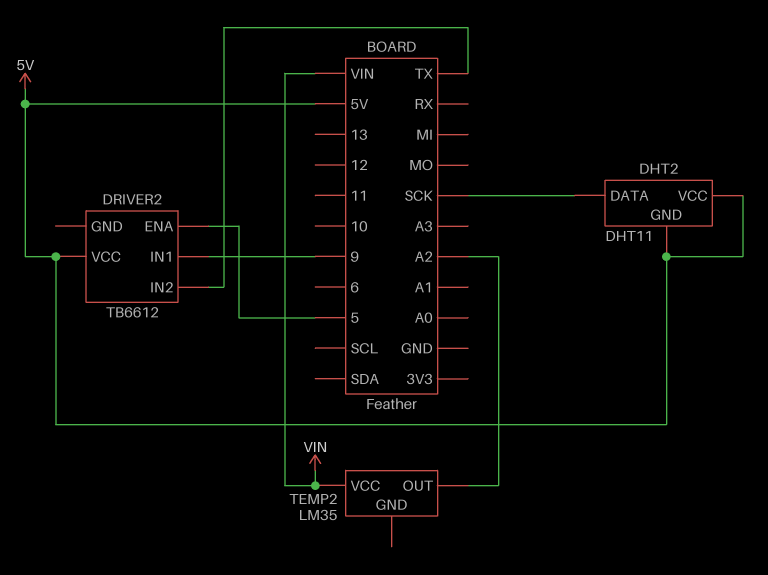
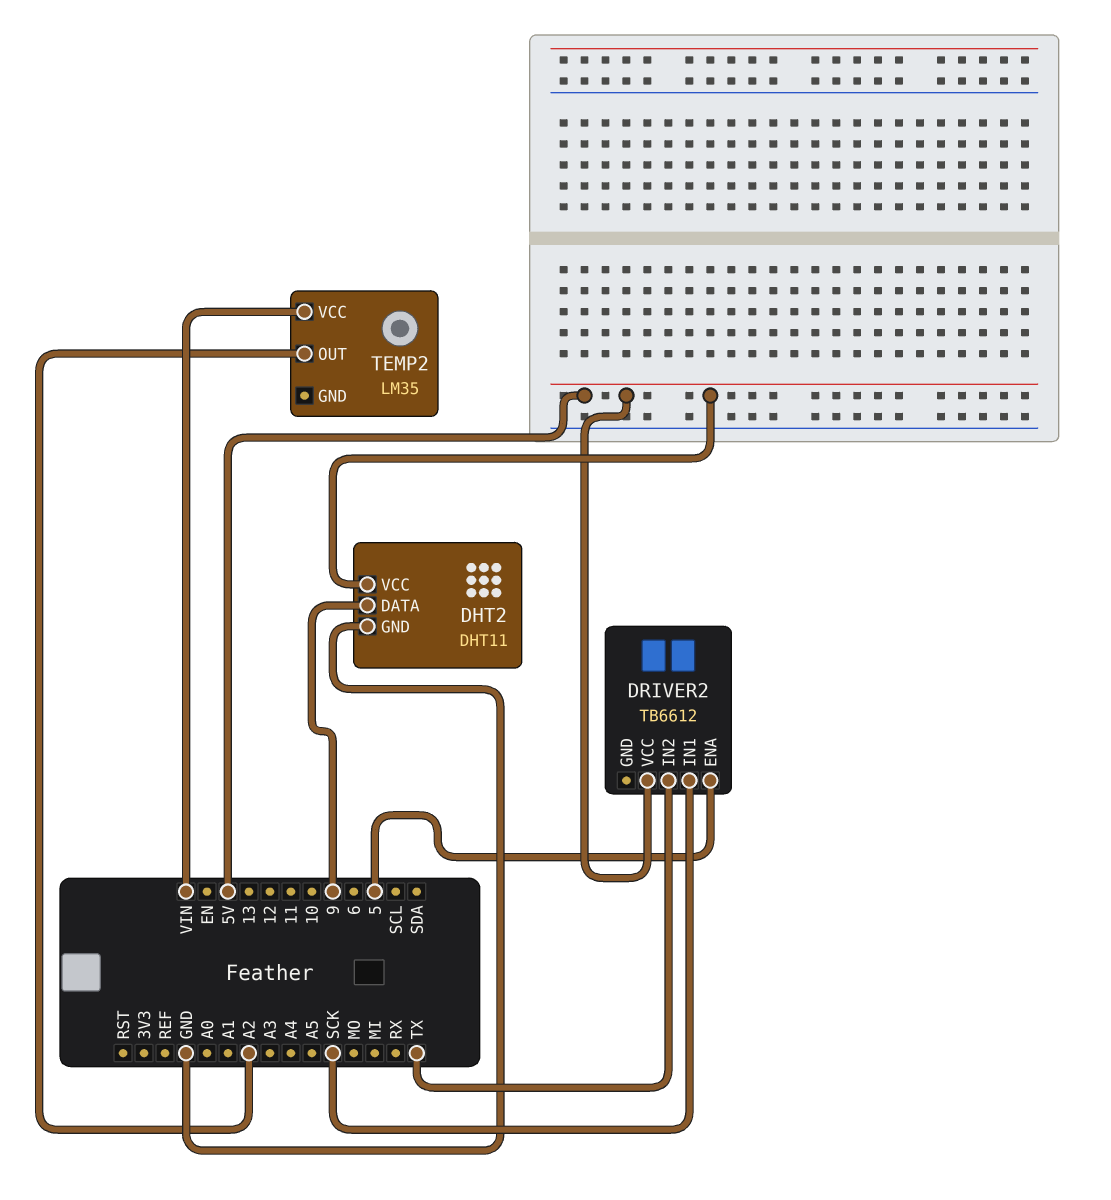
DHT2 pin DATA: SCK -> 9
DHT2 pin GND: 5V -> GND
DRIVER2 pin IN1: 9 -> SCK

